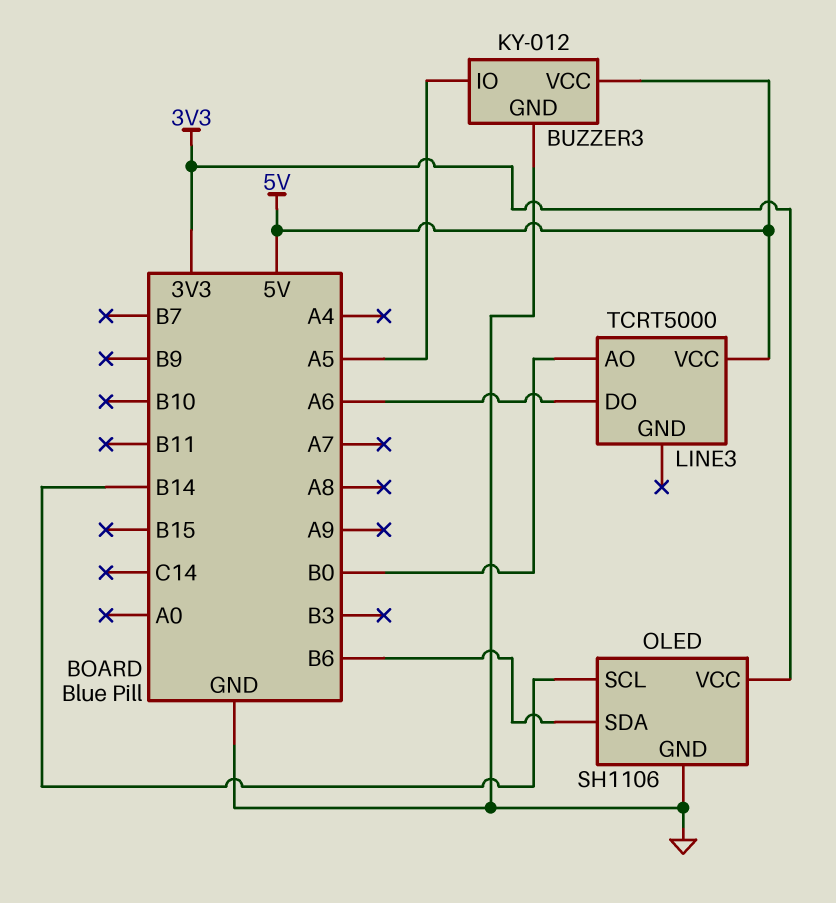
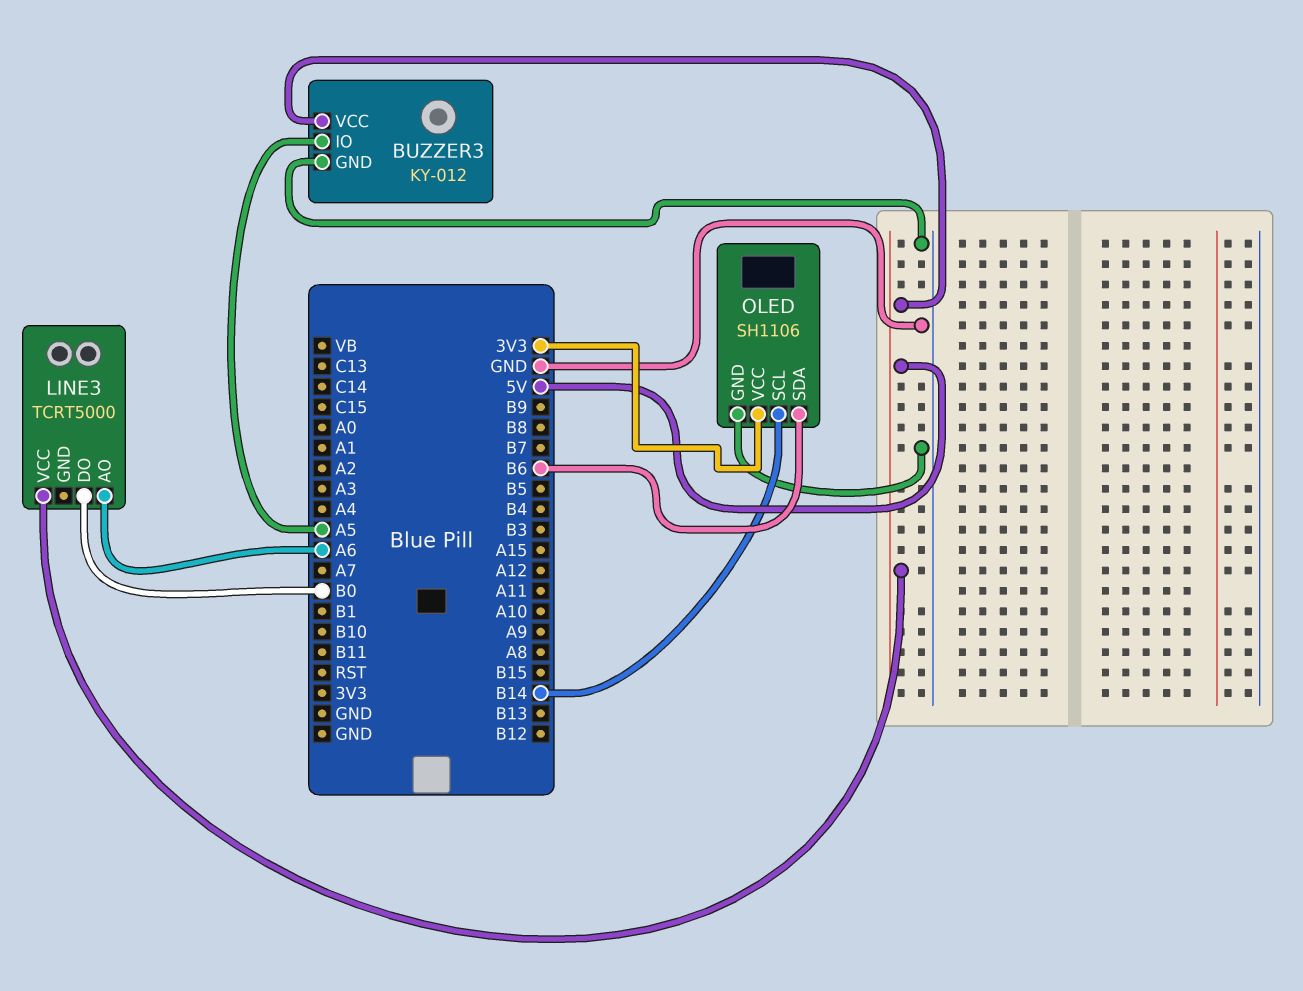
LINE3 pin AO: B0 -> A6
LINE3 pin DO: A6 -> B0

